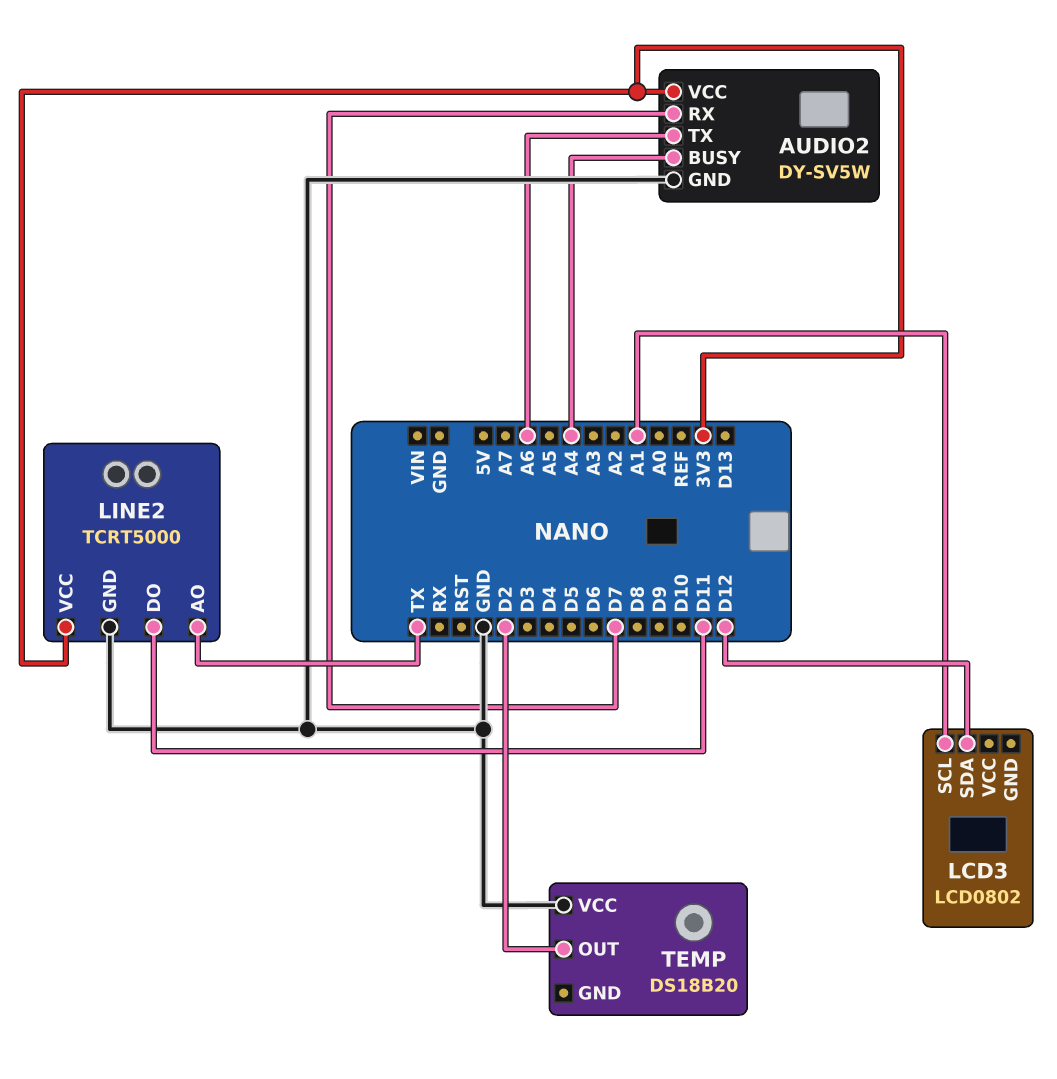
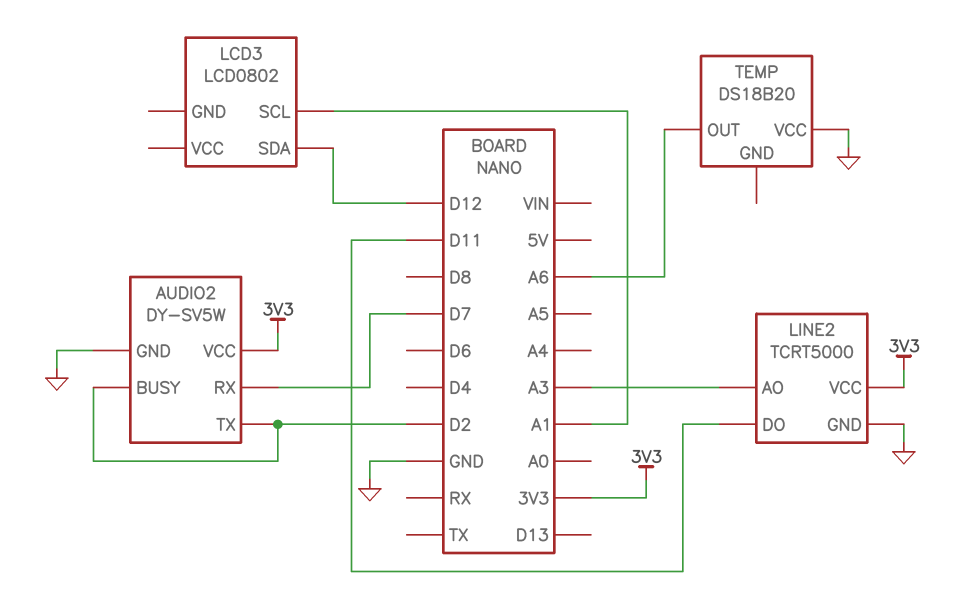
AUDIO2 pin BUSY: A4 -> D2
AUDIO2 pin TX: A6 -> D2
LINE2 pin AO: TX -> A3
TEMP pin OUT: D2 -> A6

